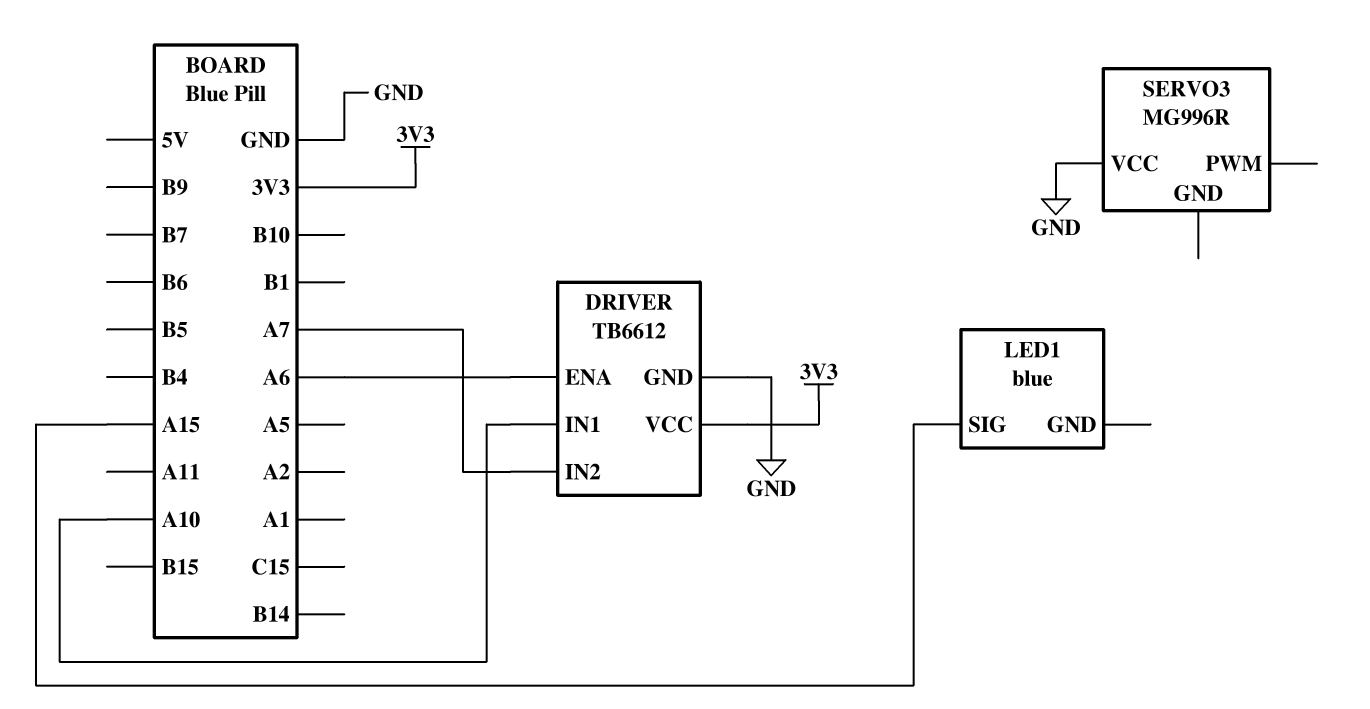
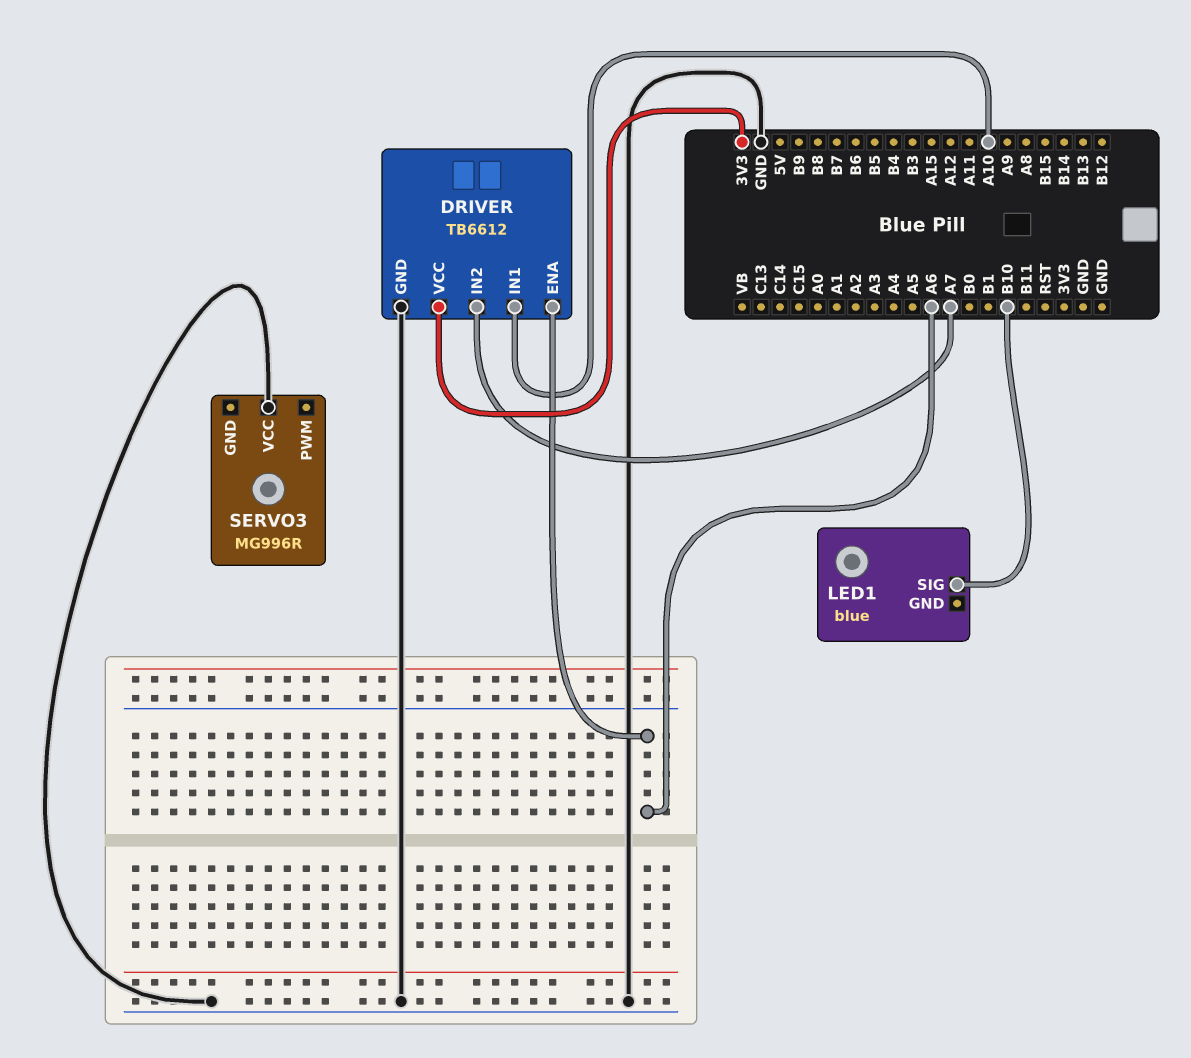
LED1 pin SIG: A15 -> B10

